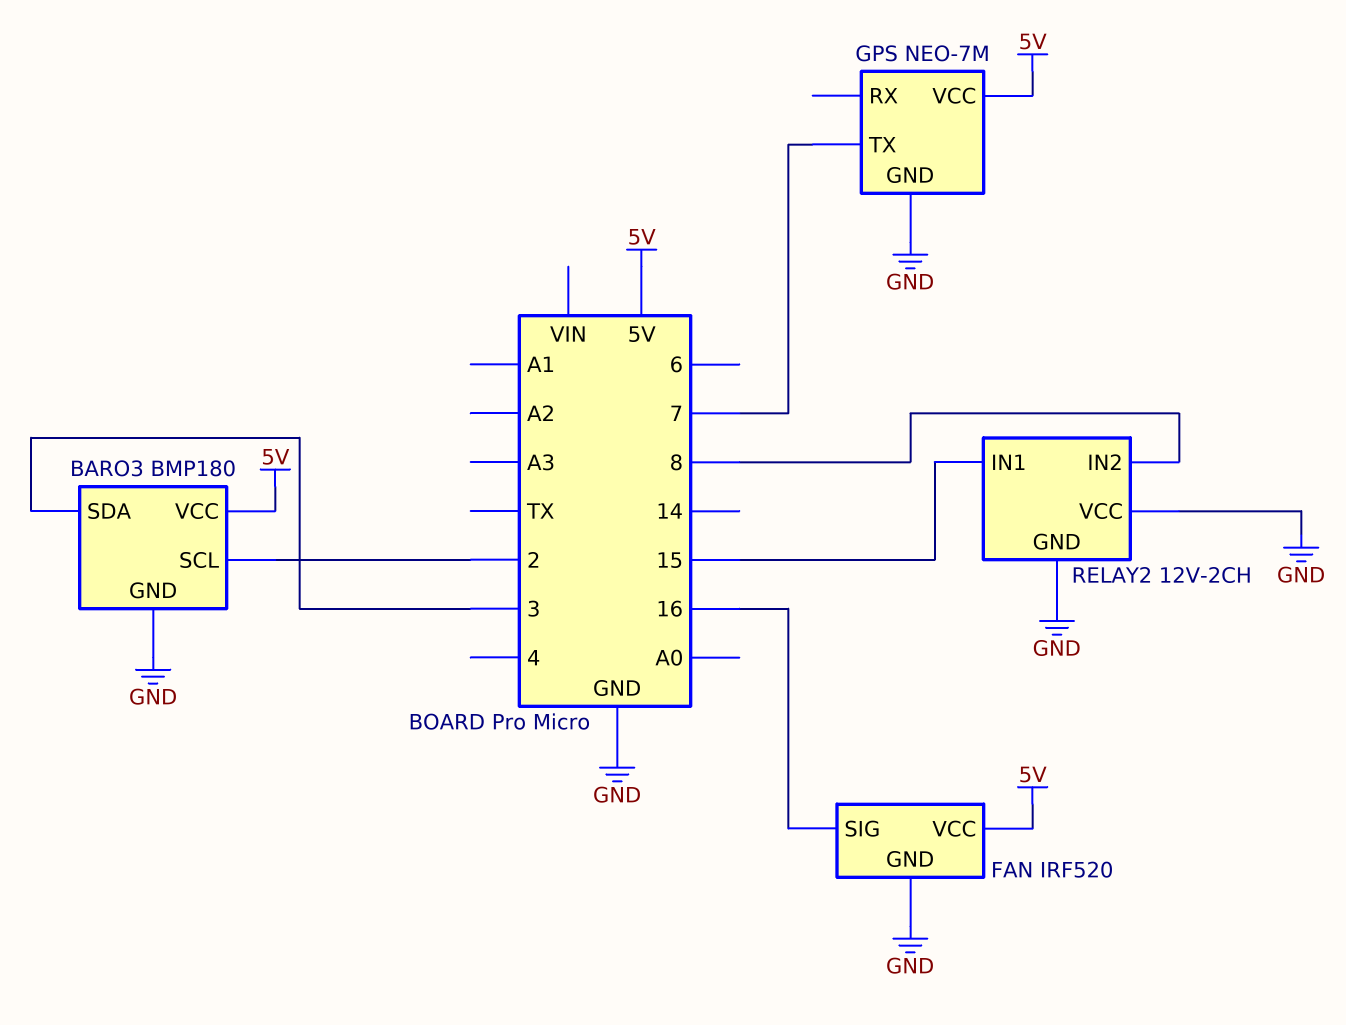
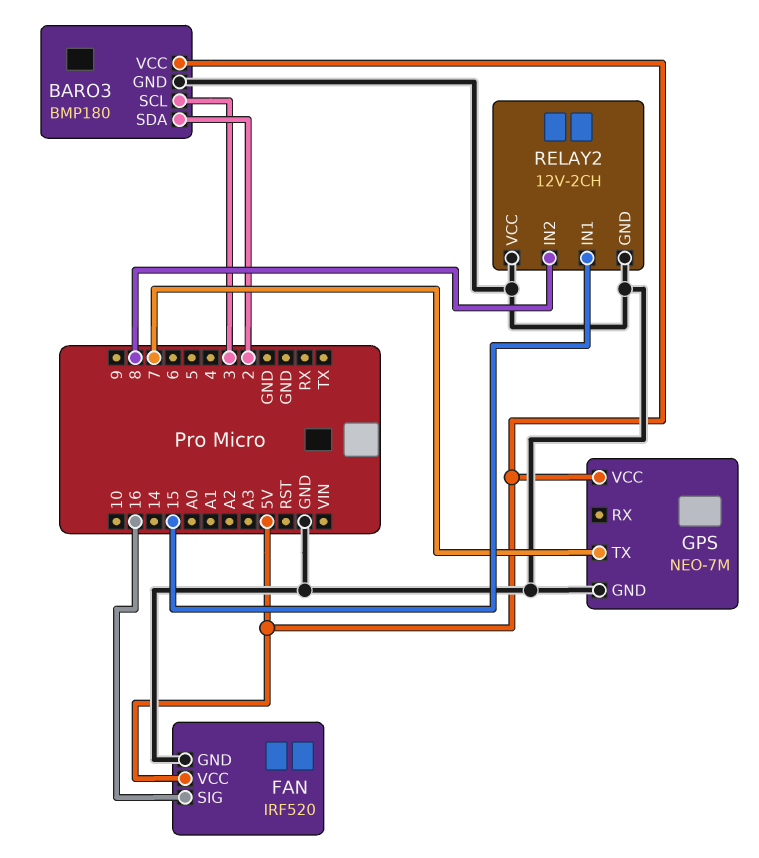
BARO3 pin SCL: 2 -> 3
BARO3 pin SDA: 3 -> 2

